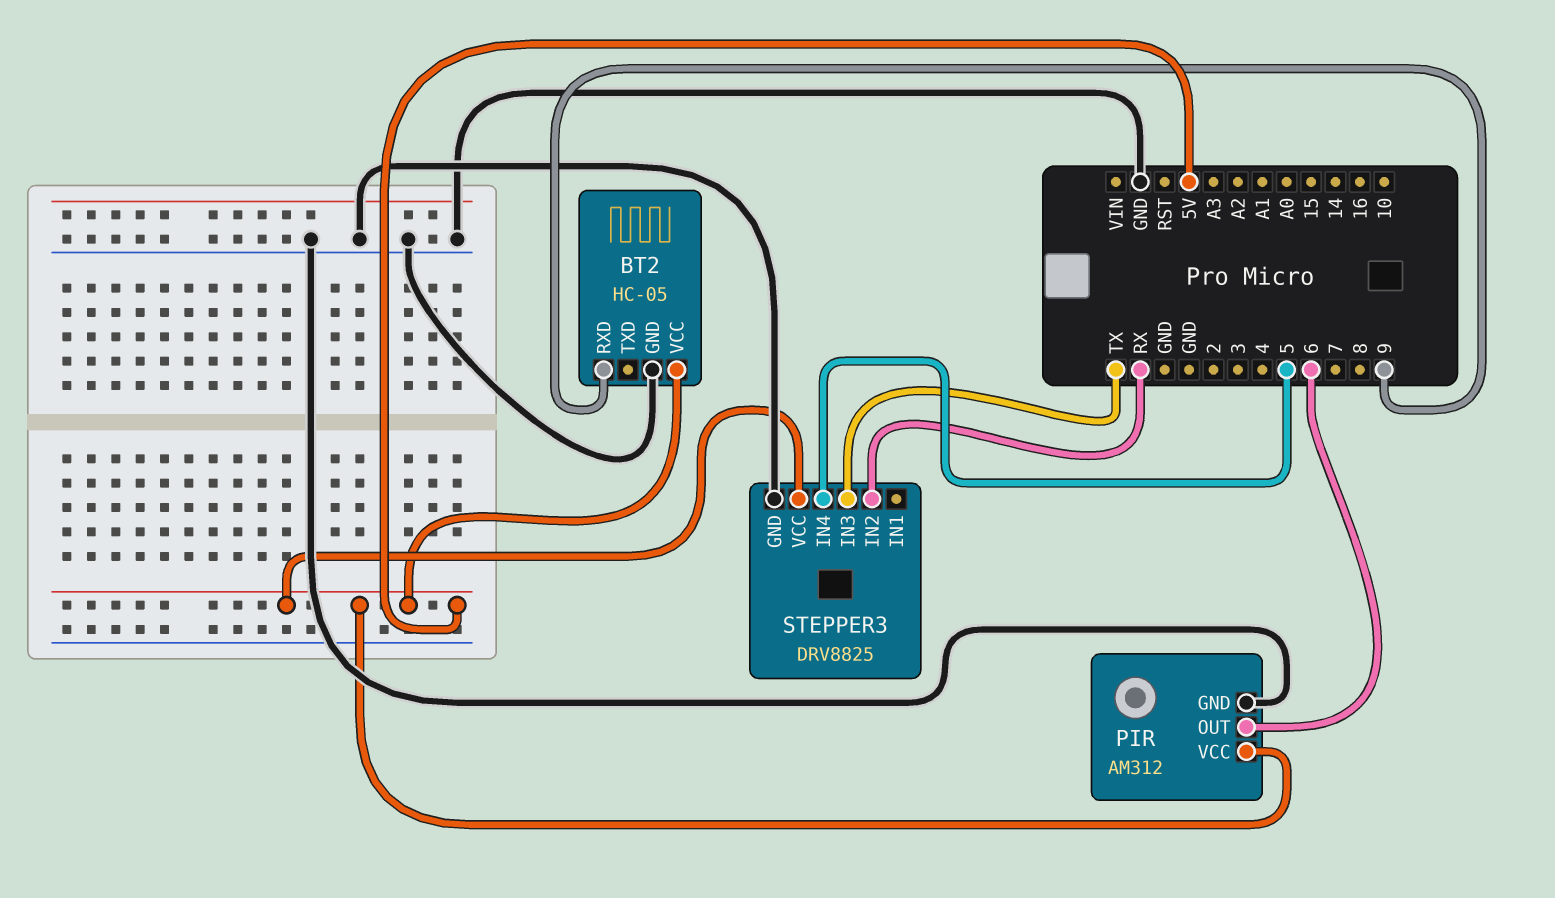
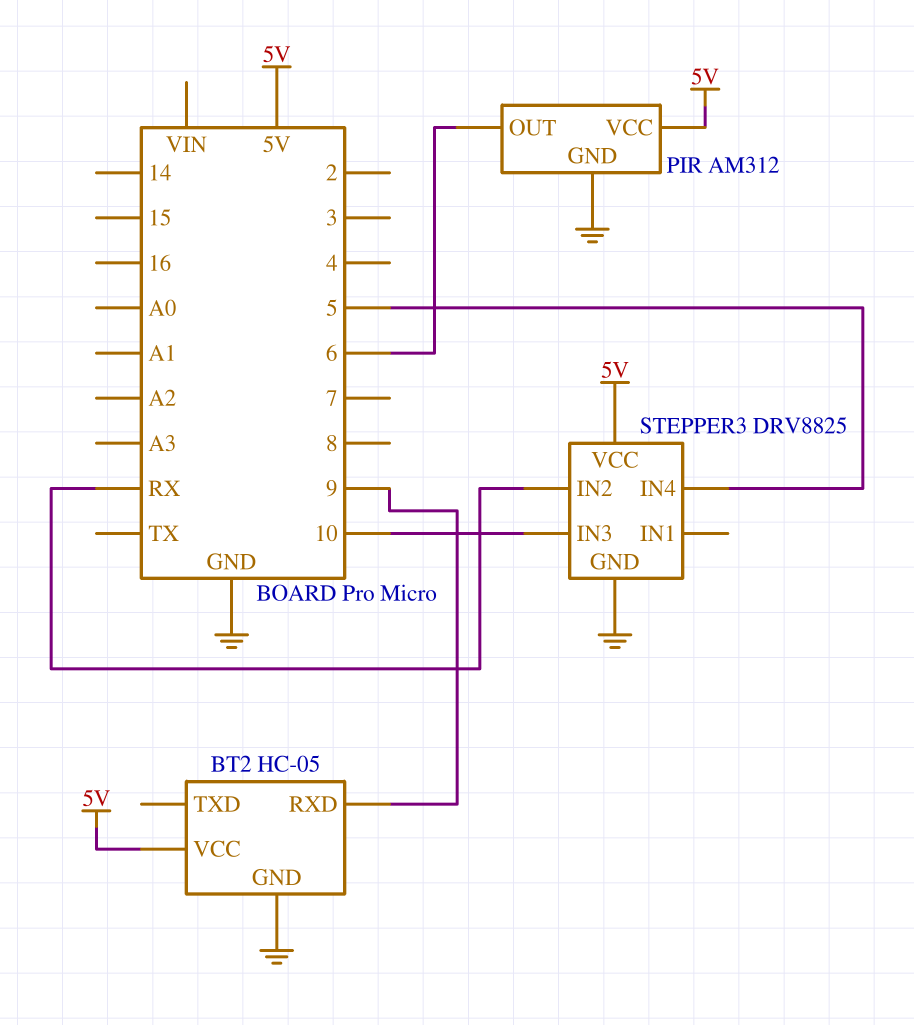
STEPPER3 pin IN3: TX -> 10

